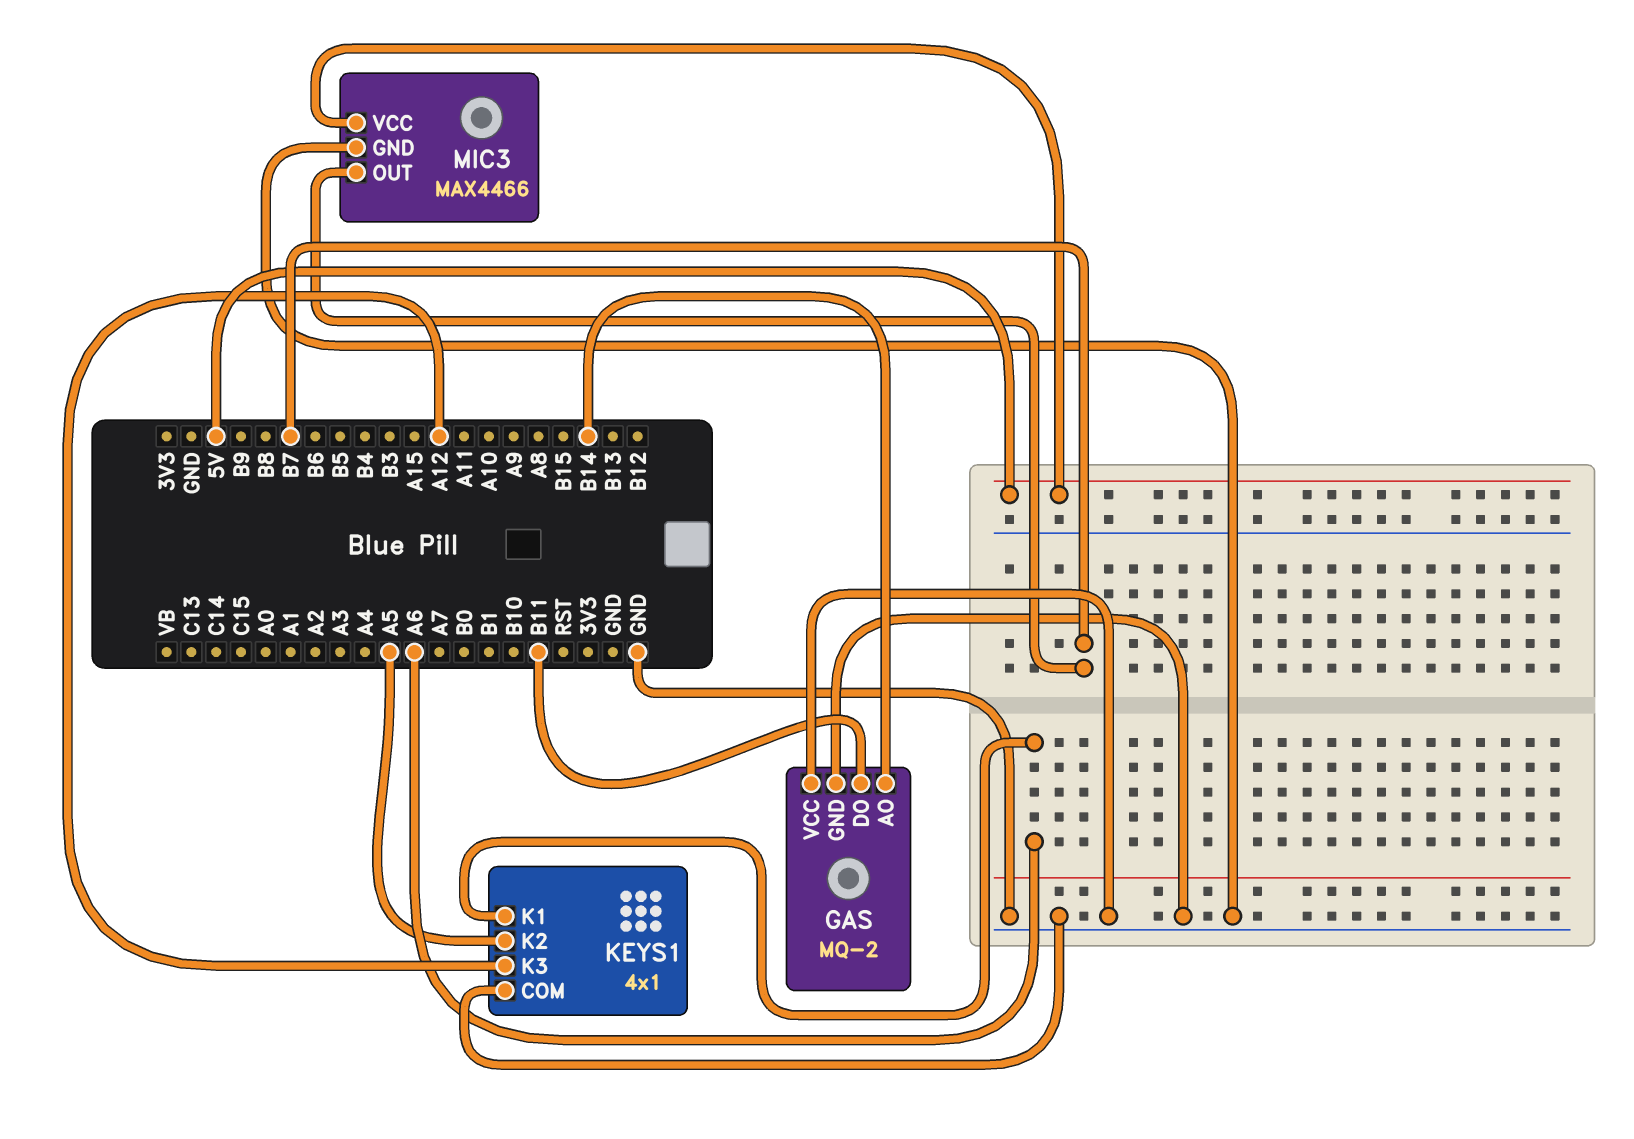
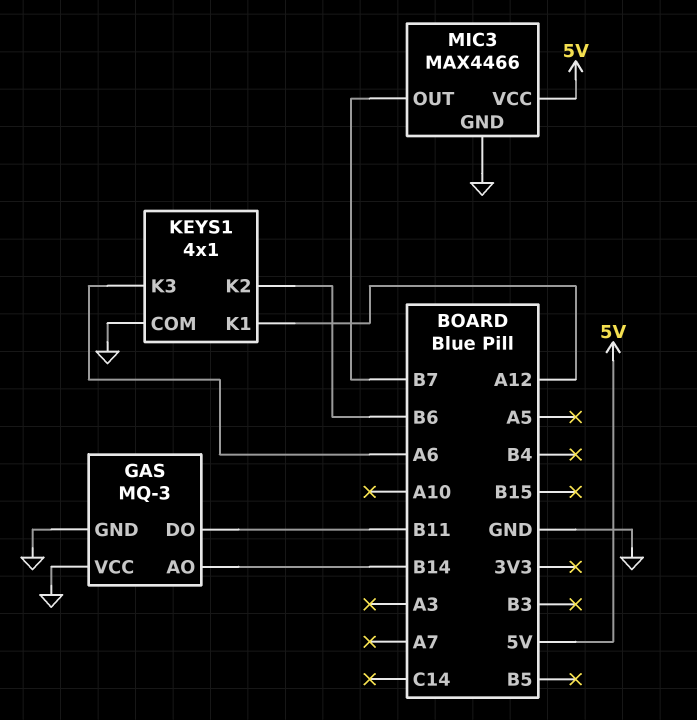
GAS: MQ-2 -> MQ-3
KEYS1 pin K1: A6 -> A12
KEYS1 pin K2: A5 -> B6
KEYS1 pin K3: A12 -> A6

